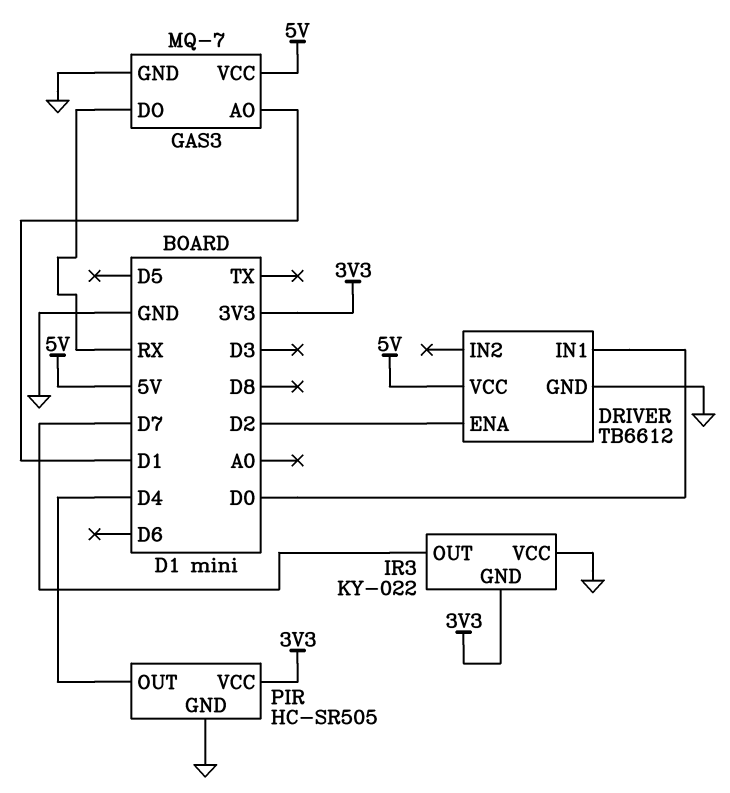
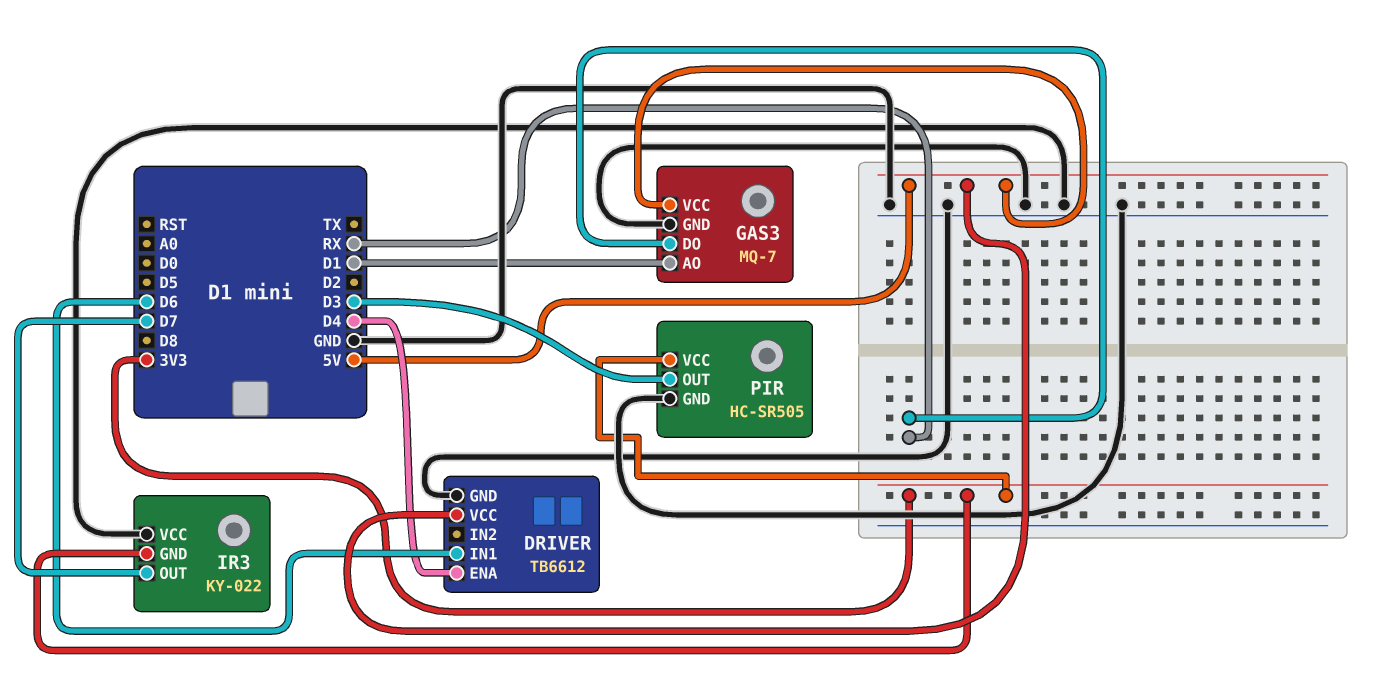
DRIVER pin ENA: D2 -> D4
DRIVER pin IN1: D0 -> D6
PIR pin OUT: D4 -> D3

